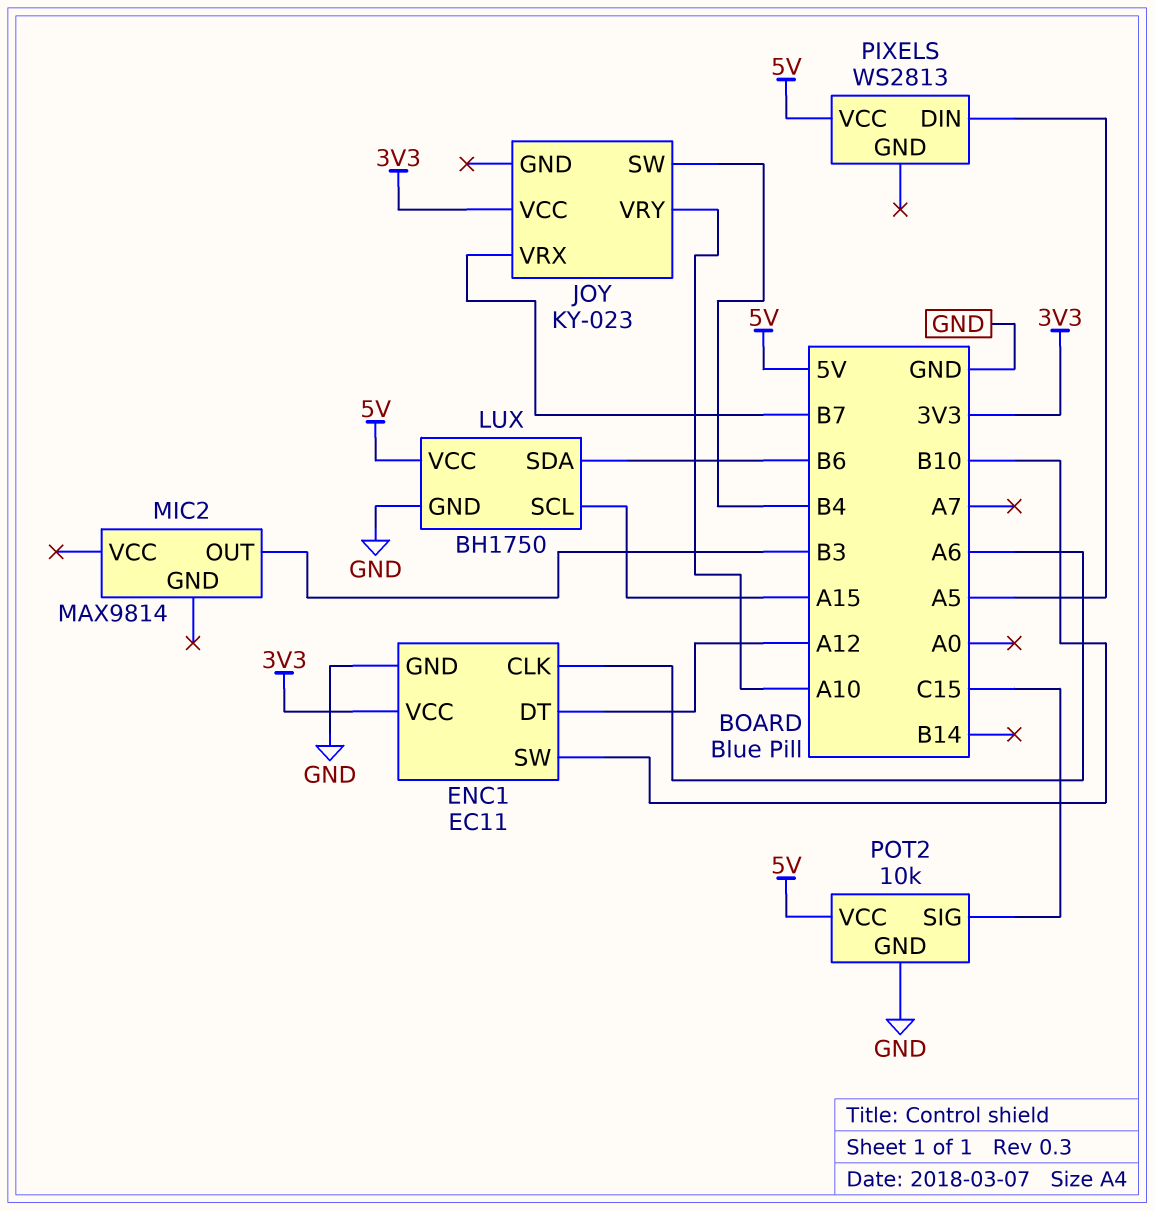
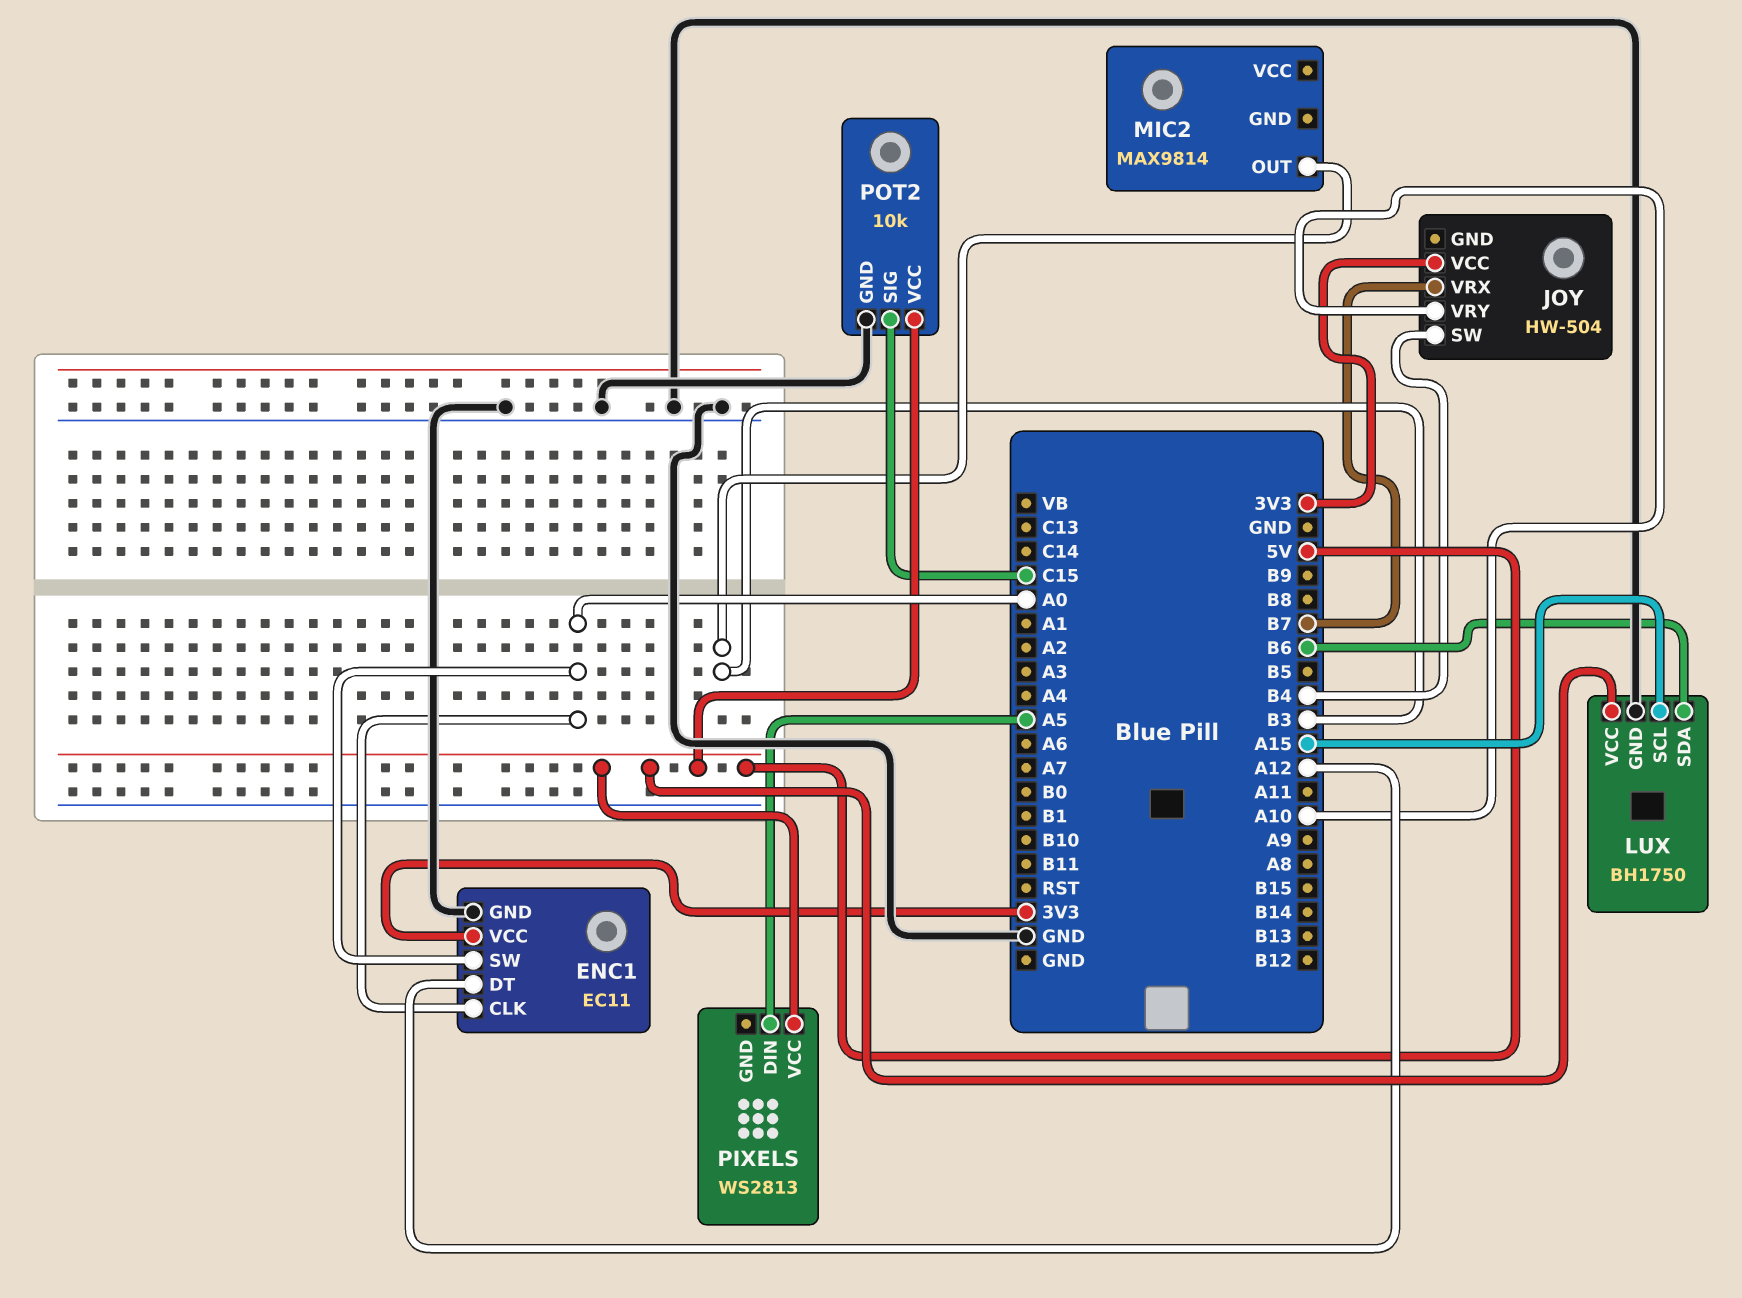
ENC1 pin CLK: A6 -> A0
ENC1 pin SW: B10 -> A0
JOY: KY-023 -> HW-504

